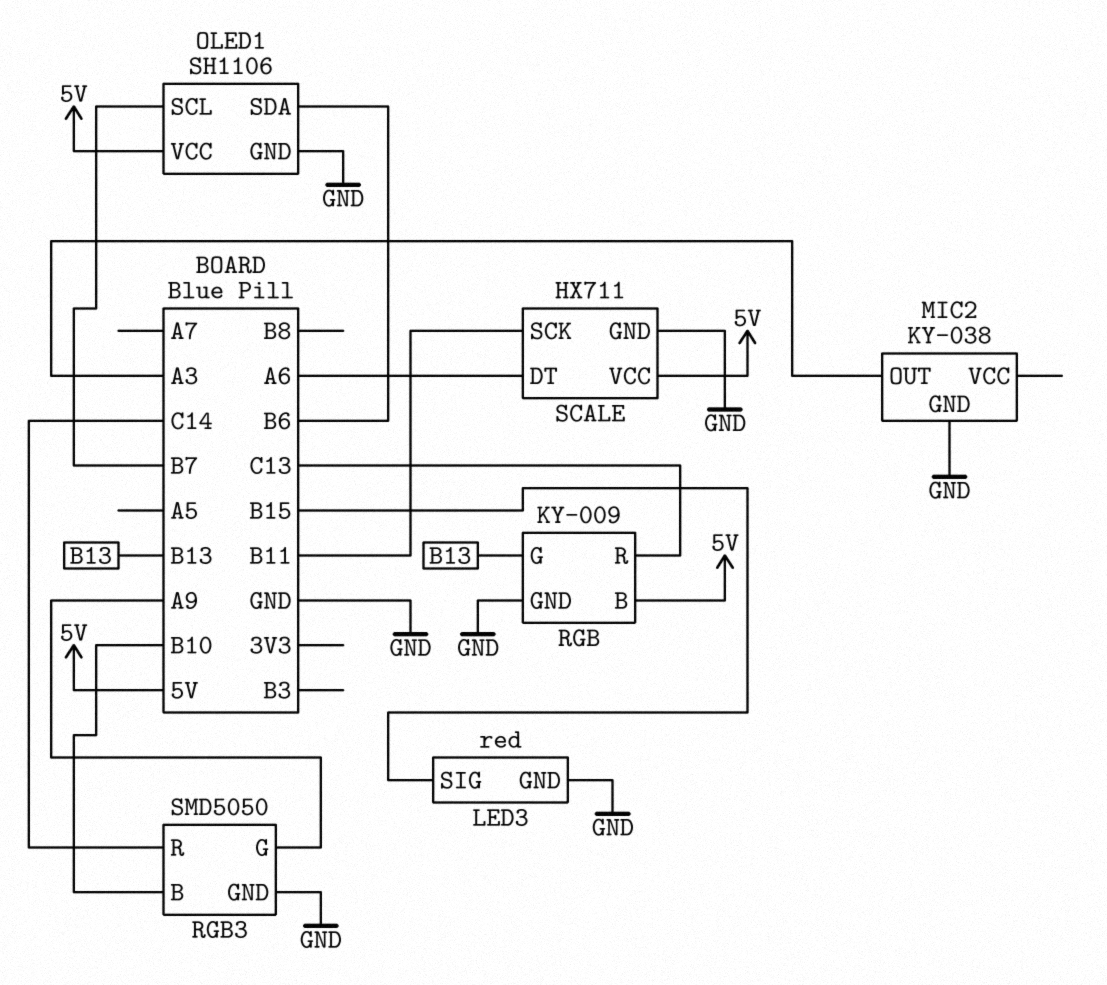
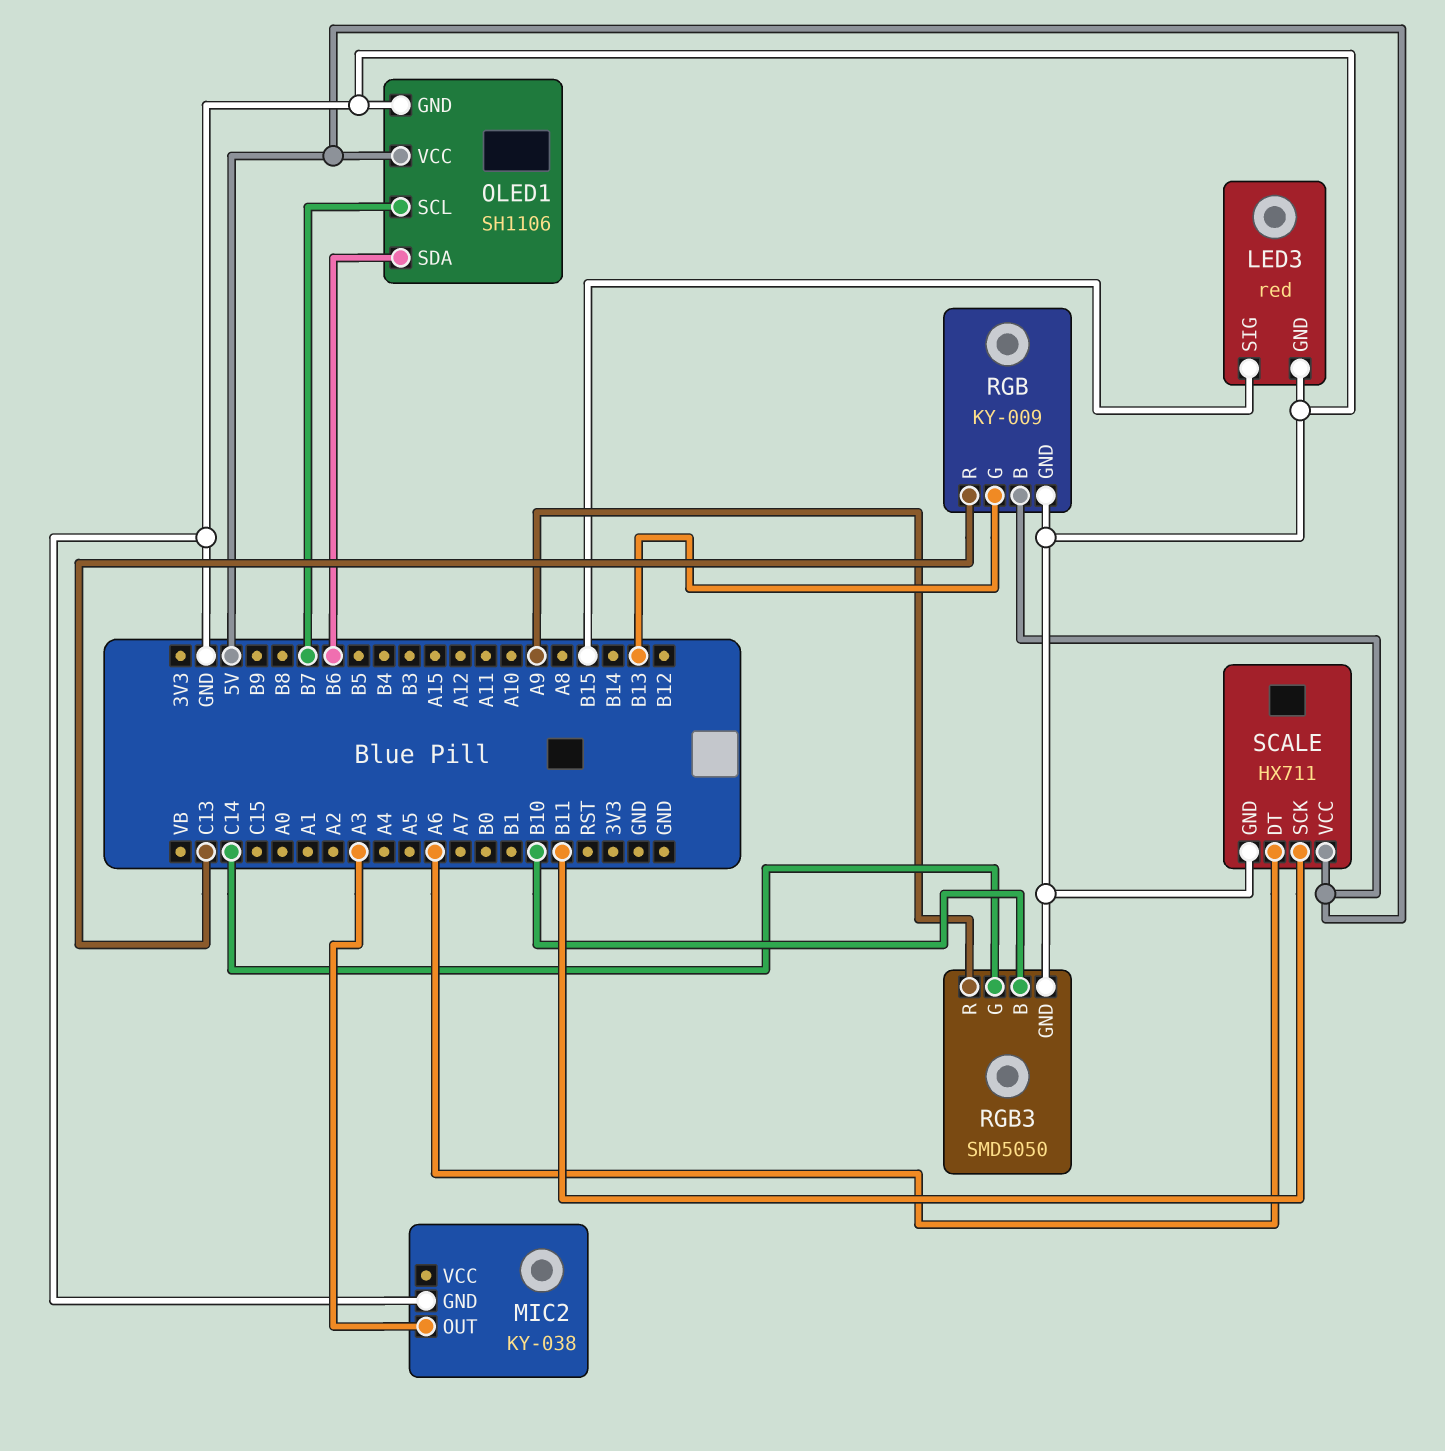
RGB3 pin G: A9 -> C14
RGB3 pin R: C14 -> A9

